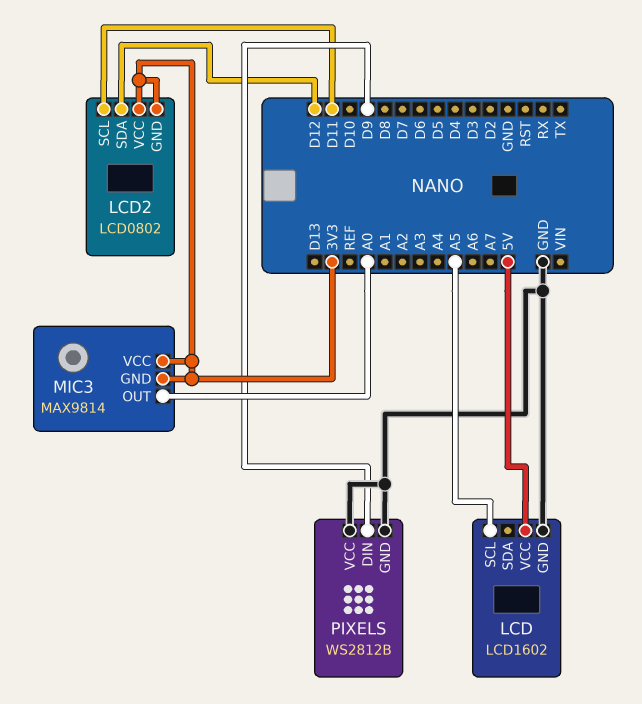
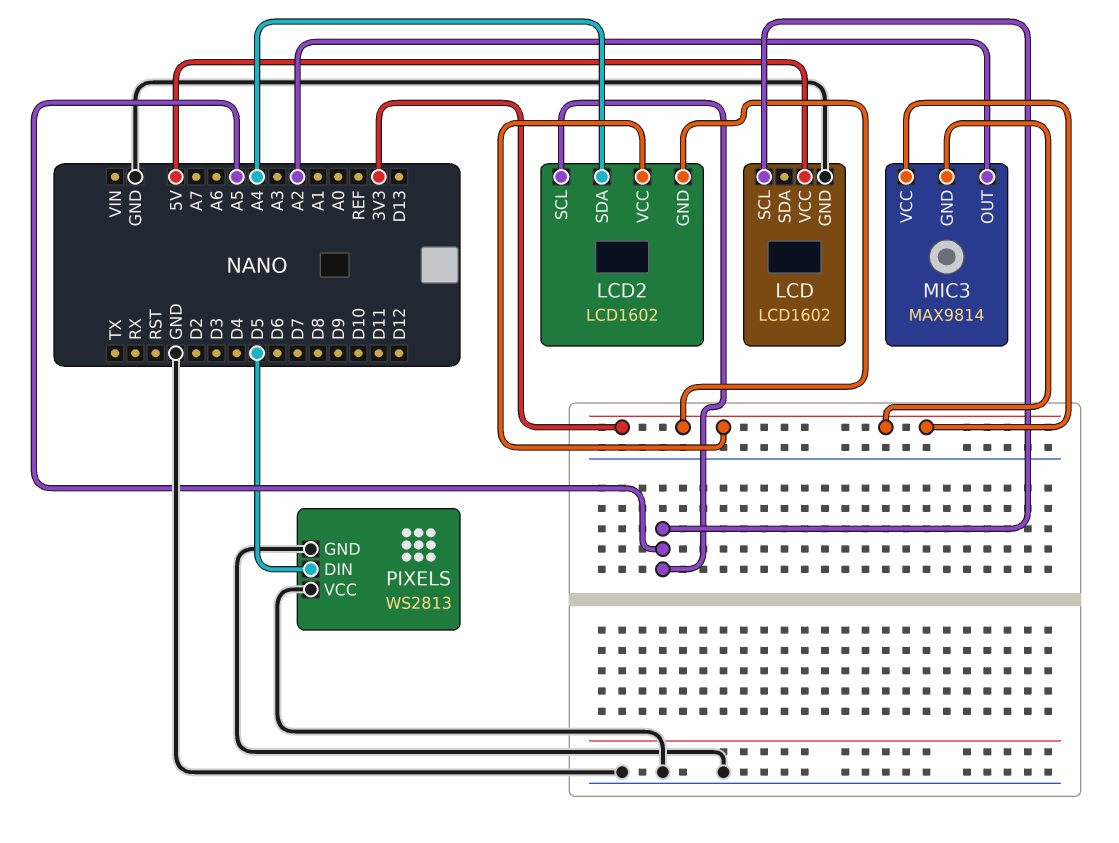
LCD2: LCD0802 -> LCD1602
LCD2 pin SCL: D11 -> A5
LCD2 pin SDA: D12 -> A4
MIC3 pin OUT: A0 -> A2
PIXELS: WS2812B -> WS2813
PIXELS pin DIN: D9 -> D5

